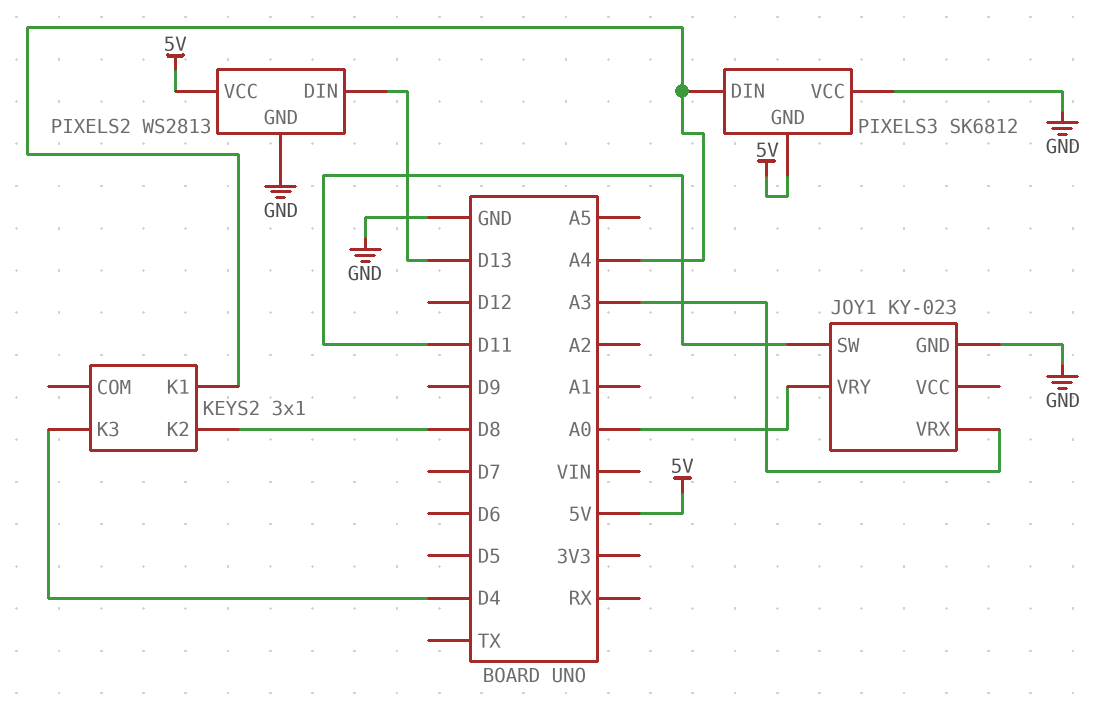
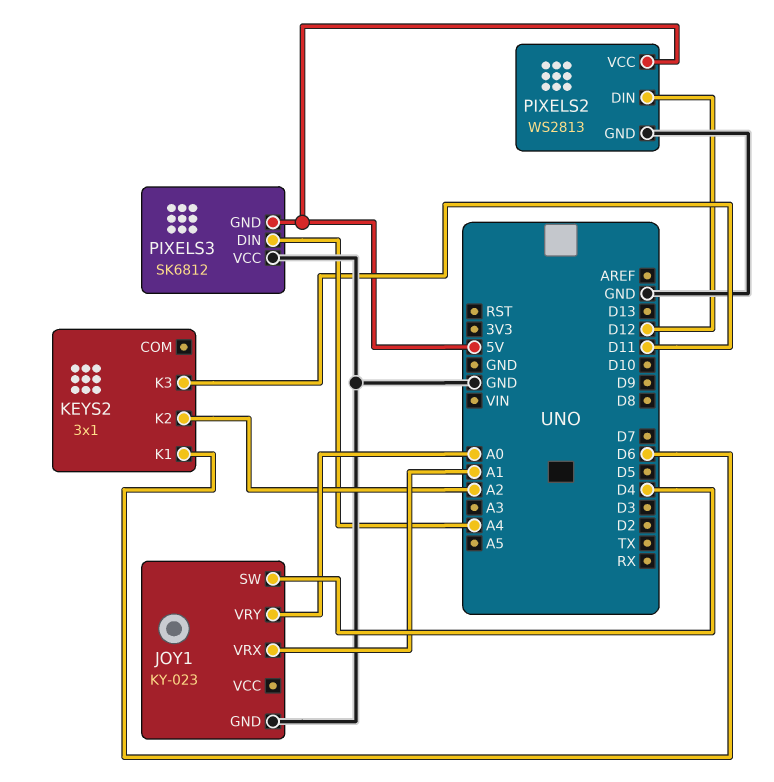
JOY1 pin SW: D11 -> D4
JOY1 pin VRX: A3 -> A1
KEYS2 pin K1: A4 -> D6
KEYS2 pin K2: D8 -> A2
KEYS2 pin K3: D4 -> D11
PIXELS2 pin DIN: D13 -> D12

